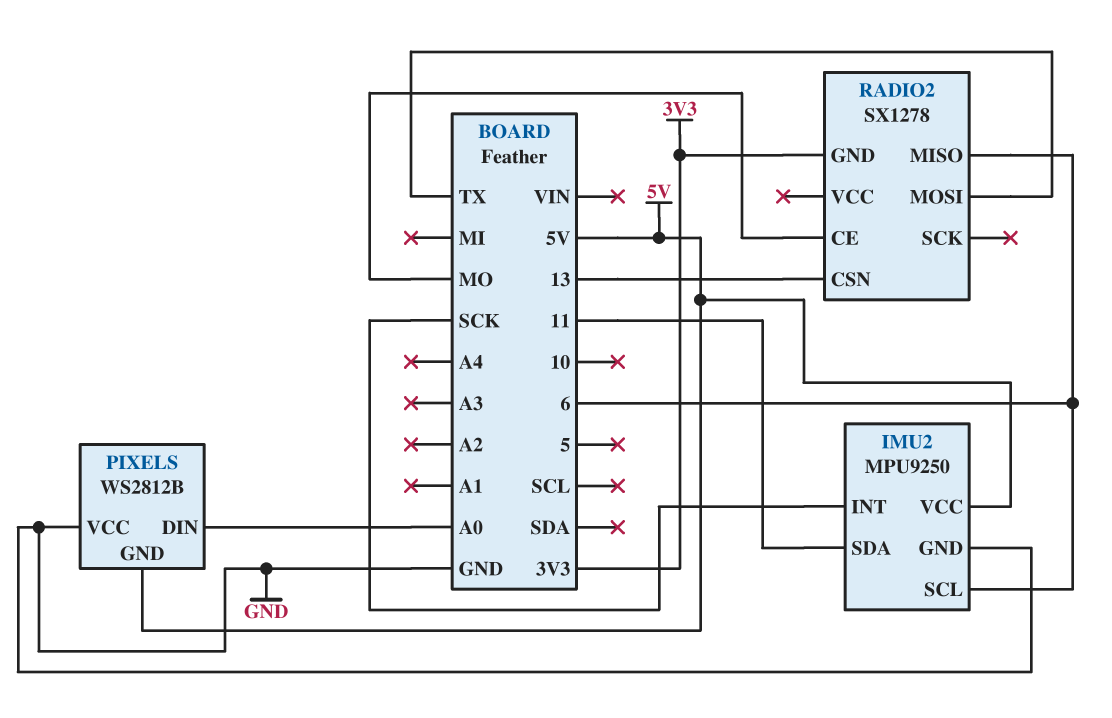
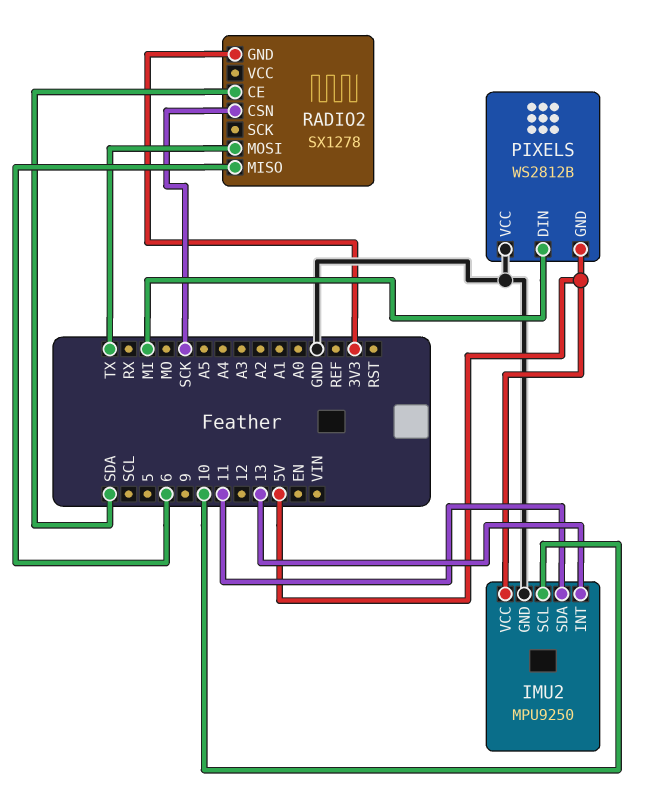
IMU2 pin INT: SCK -> 13
IMU2 pin SCL: 6 -> 10
PIXELS pin DIN: A0 -> MI
RADIO2 pin CE: MO -> SDA
RADIO2 pin CSN: 13 -> SCK

